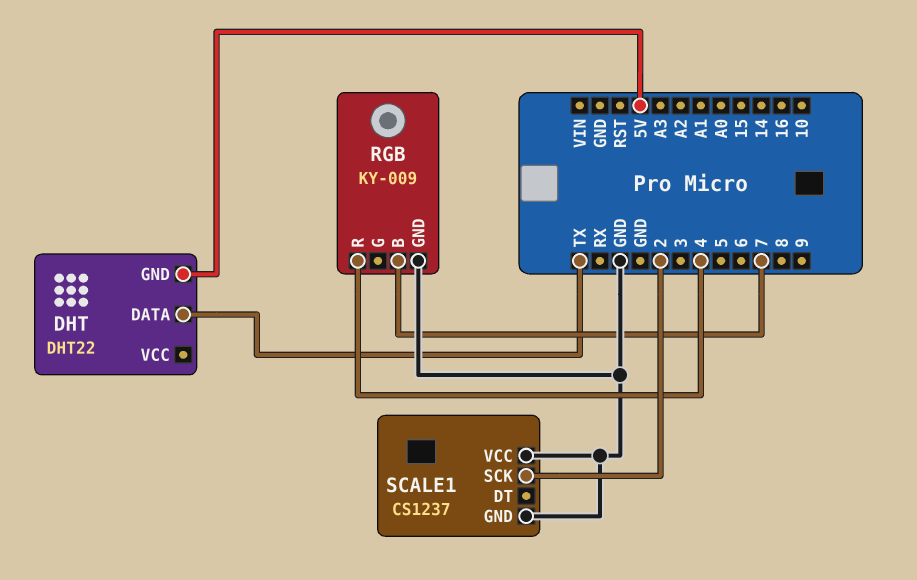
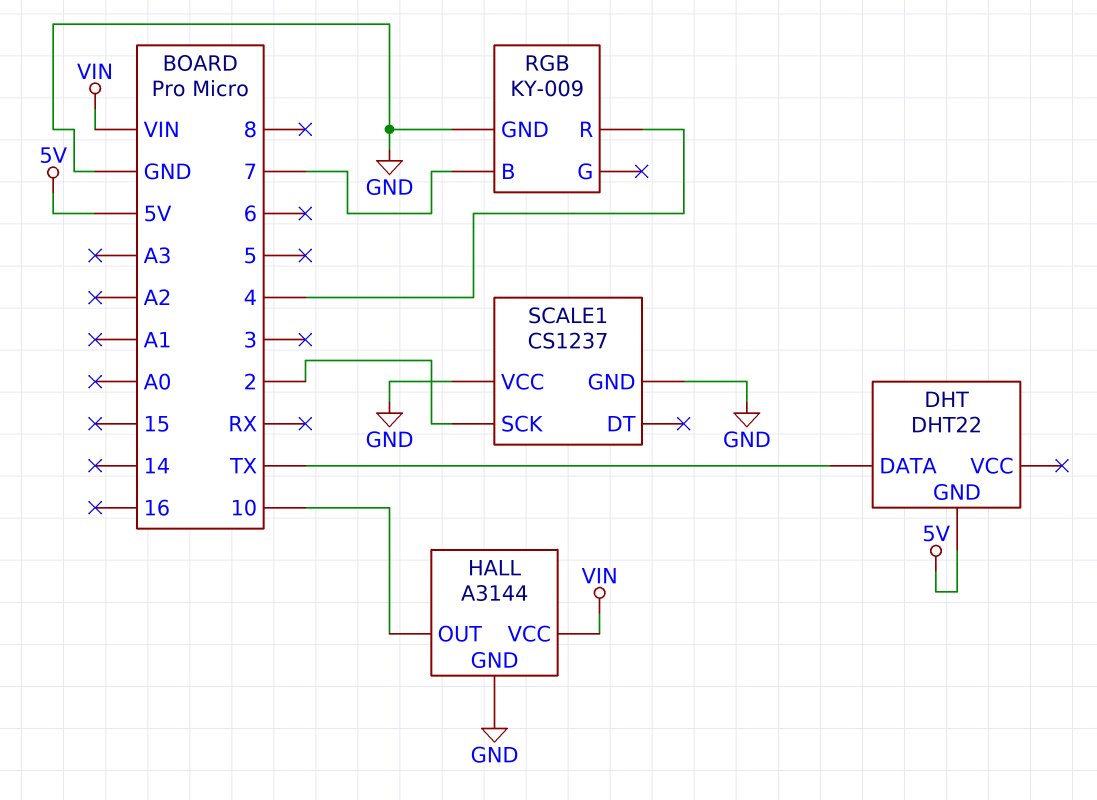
HALL: none -> A3144
HALL pin GND: none -> GND
HALL pin OUT: none -> 10
HALL pin VCC: none -> VIN

